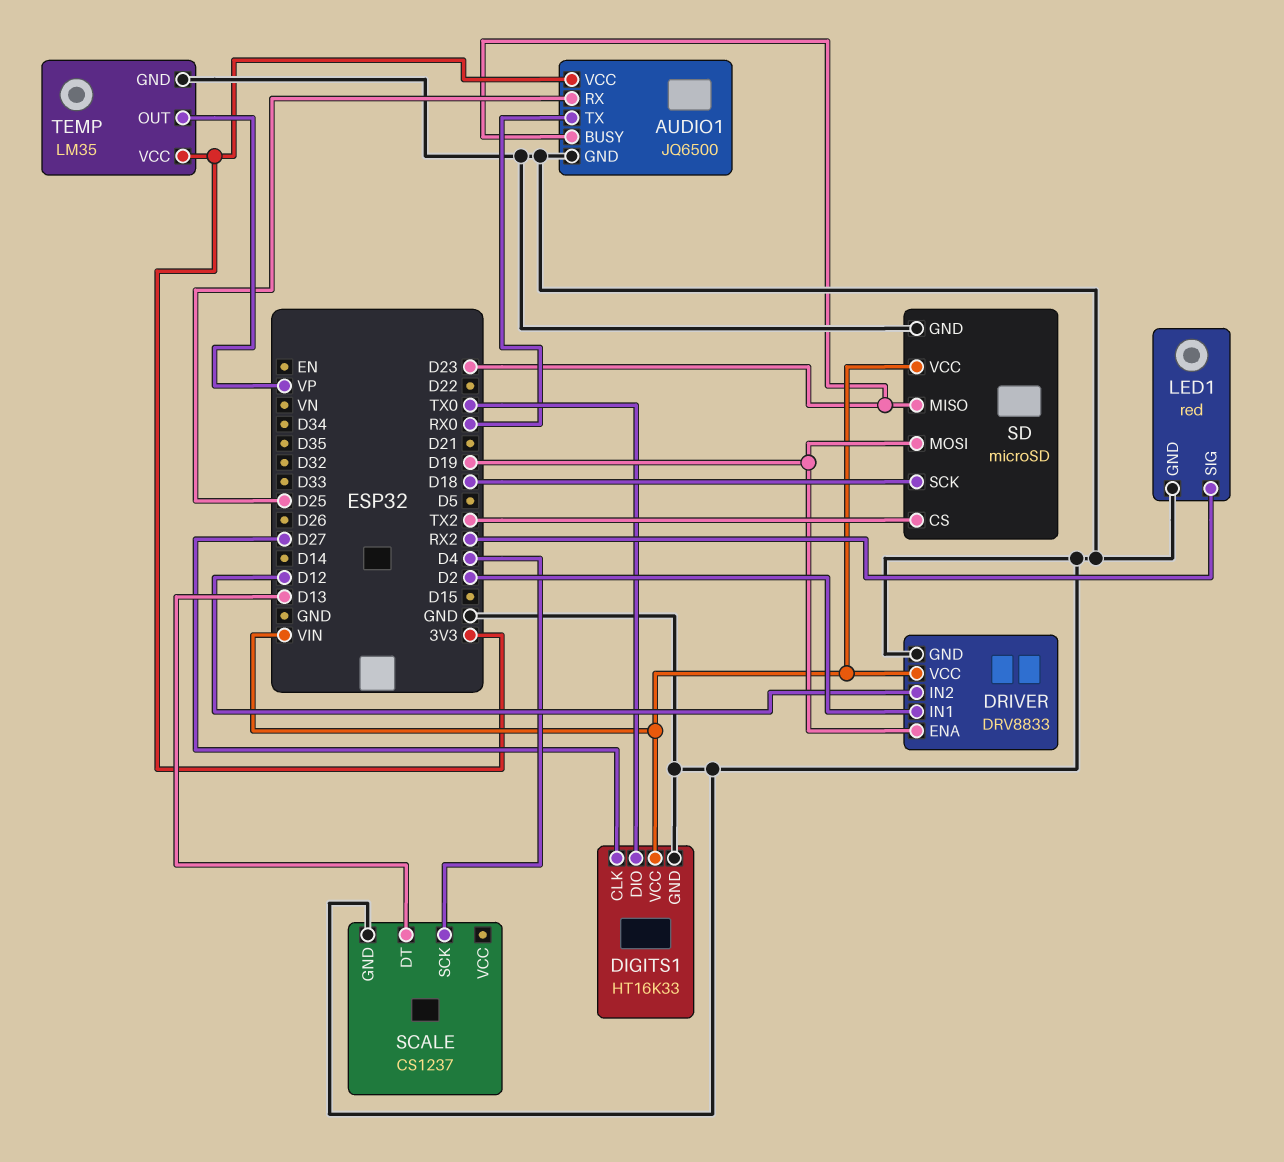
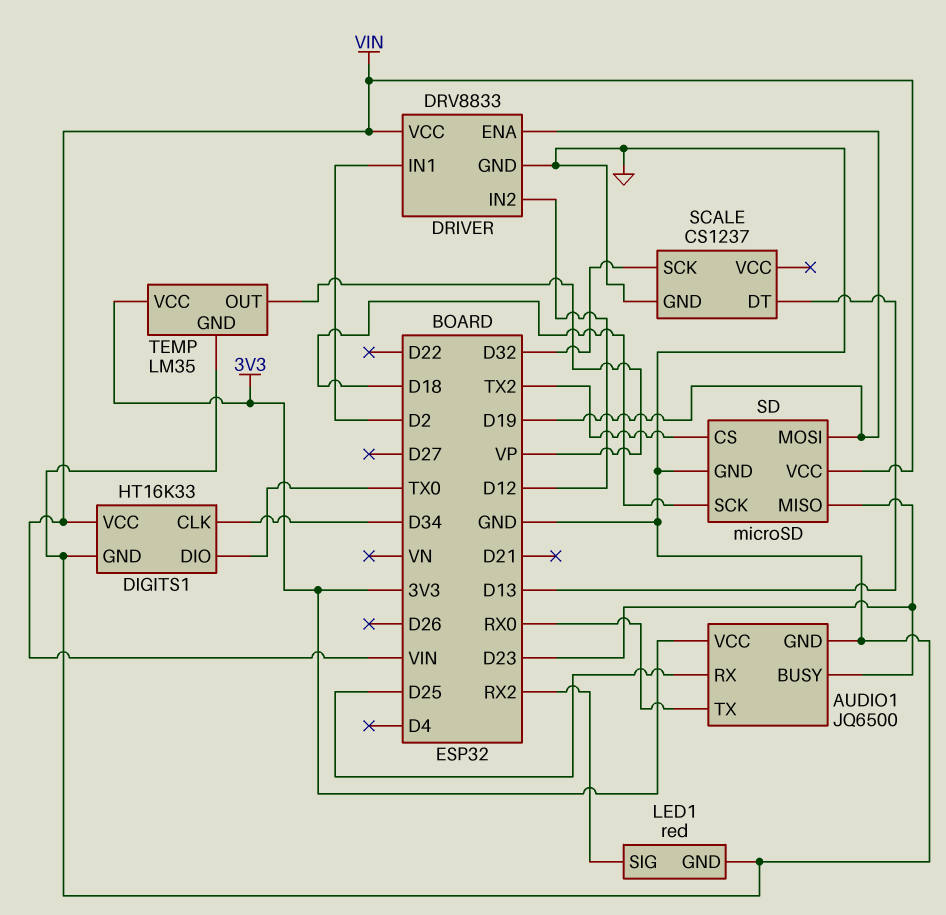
DIGITS1 pin CLK: D27 -> D34
SCALE pin SCK: D4 -> D32

